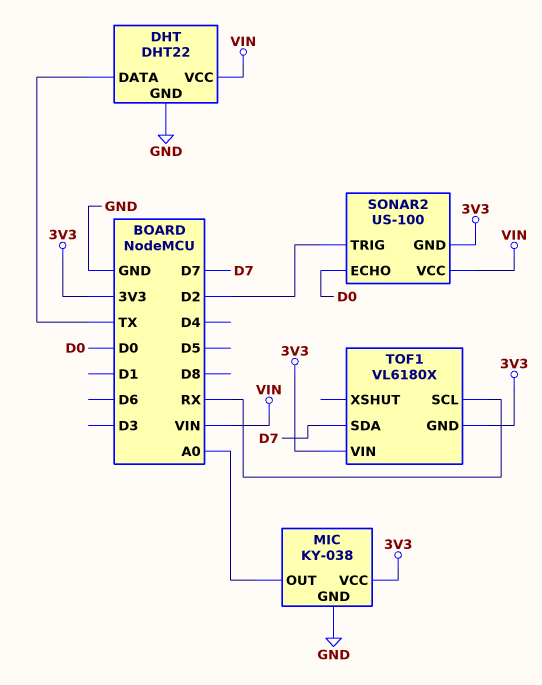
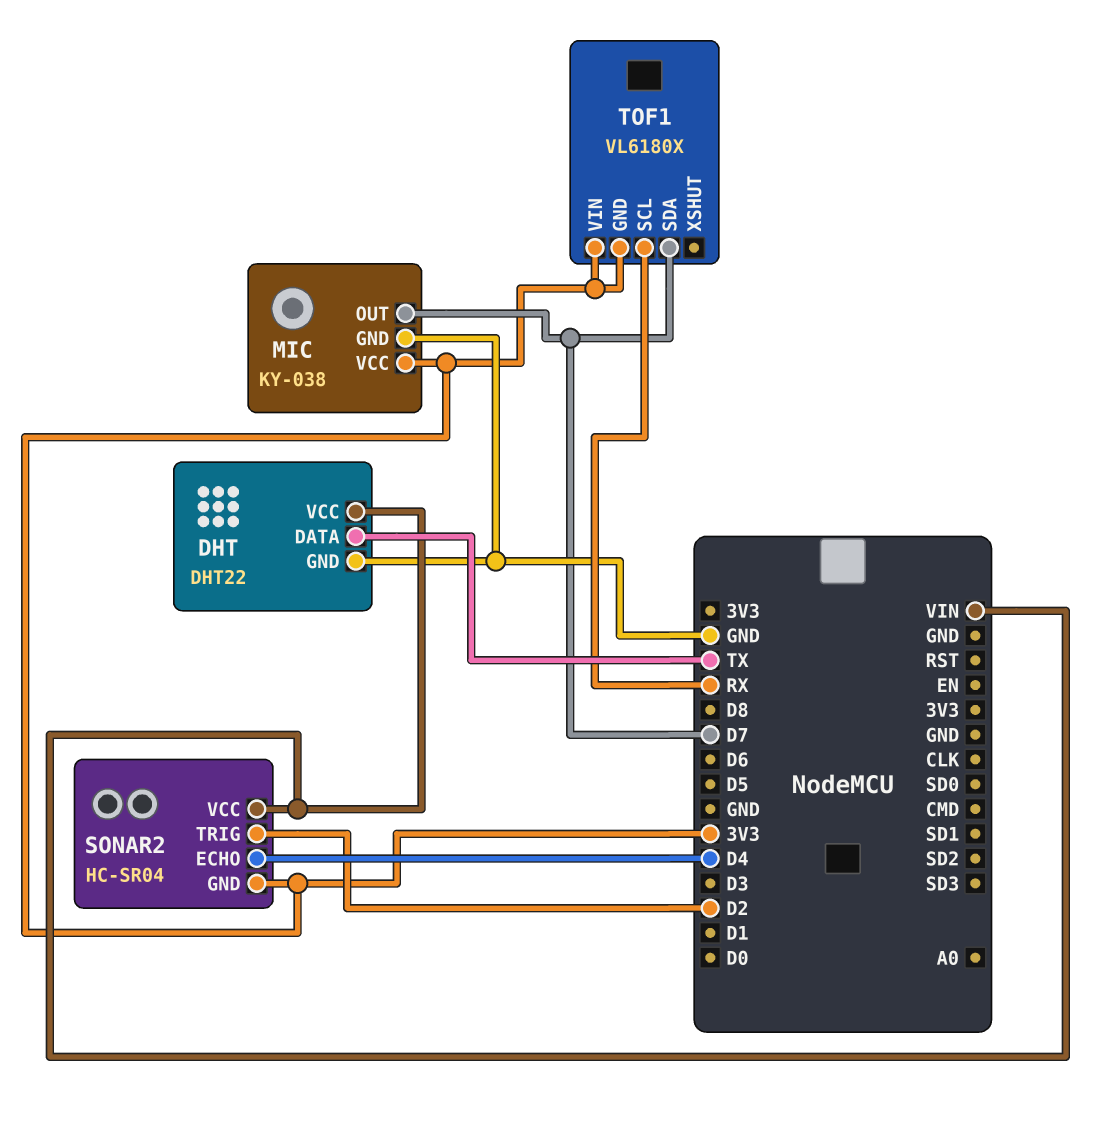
MIC pin OUT: A0 -> D7
SONAR2: US-100 -> HC-SR04
SONAR2 pin ECHO: D0 -> D4

